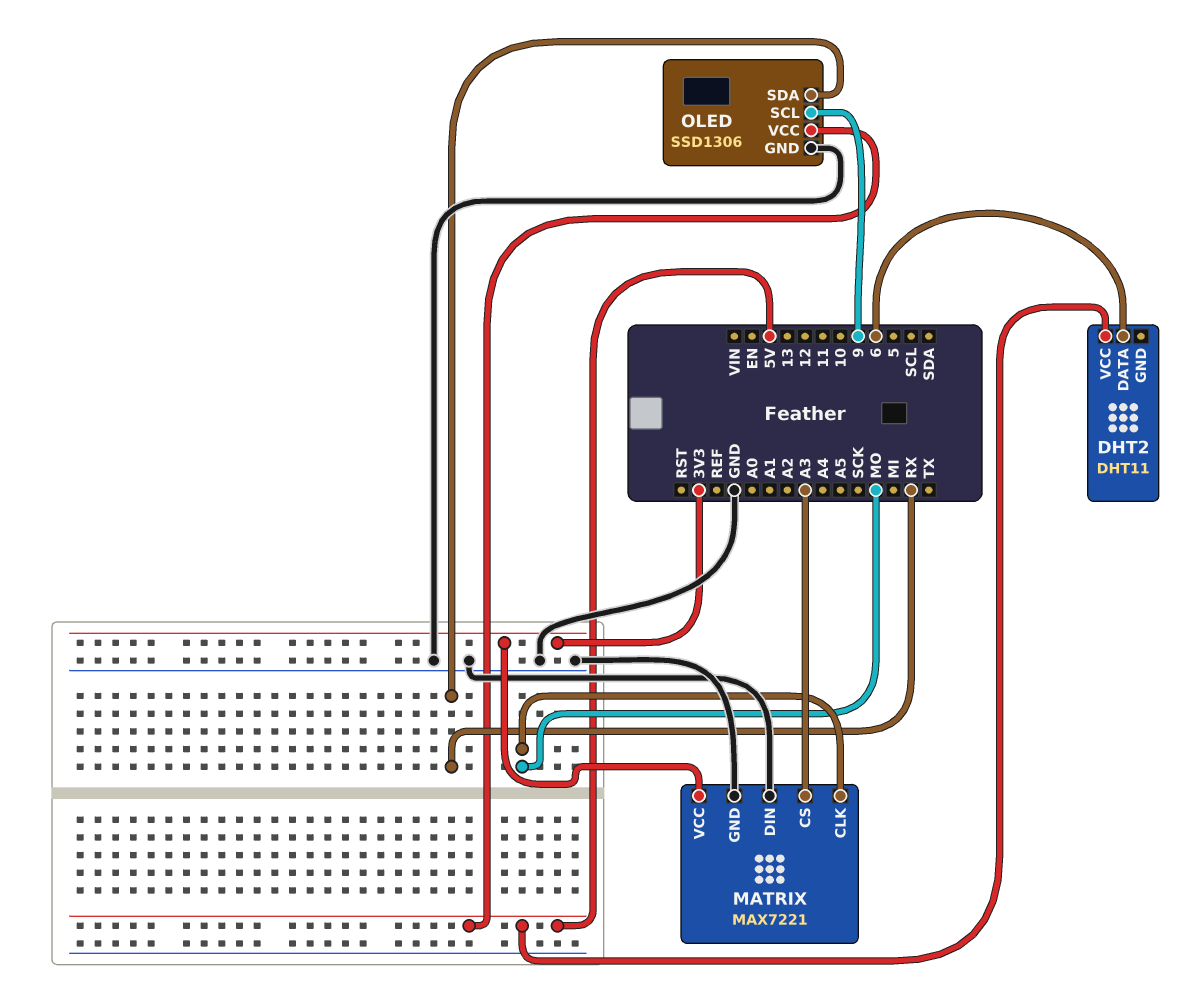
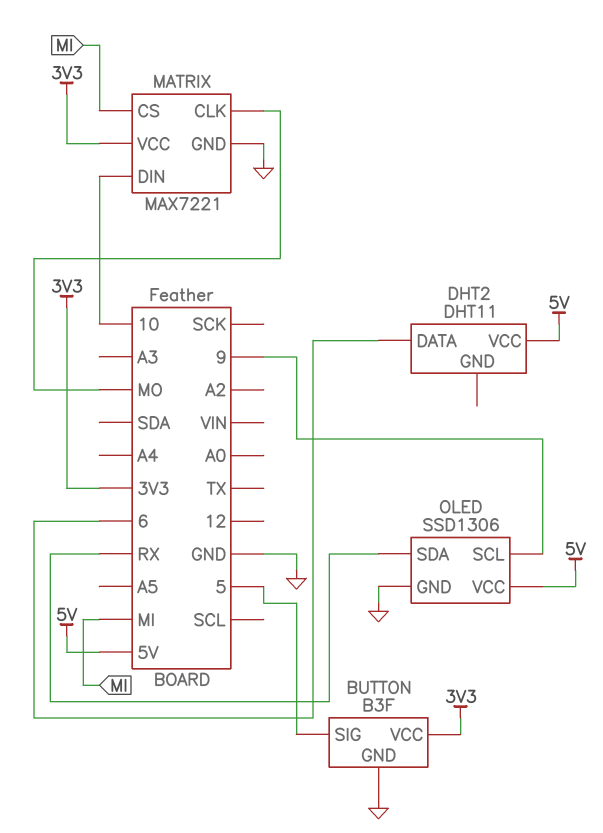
BUTTON: none -> B3F
BUTTON pin GND: none -> GND
BUTTON pin SIG: none -> 5
BUTTON pin VCC: none -> 3V3
MATRIX pin CS: A3 -> MI
MATRIX pin DIN: GND -> 10

